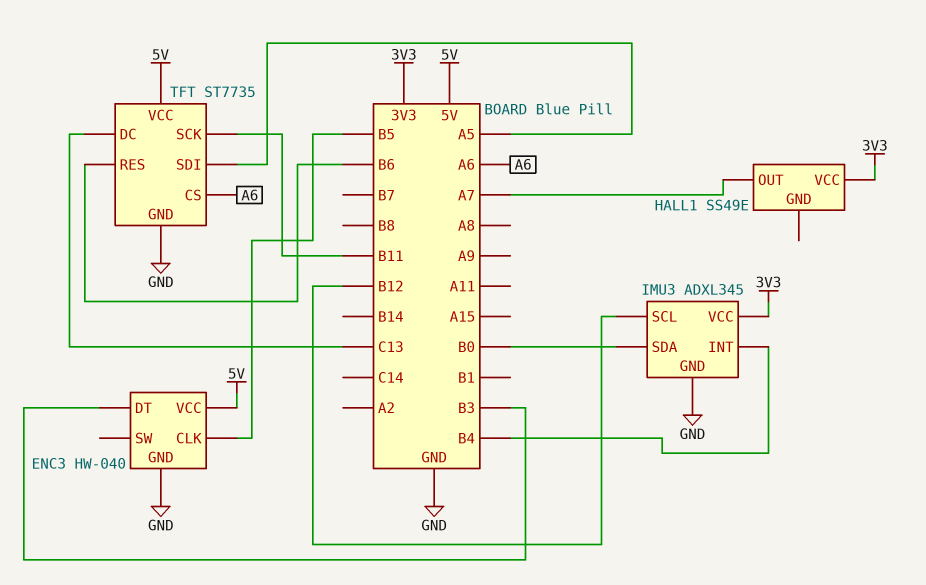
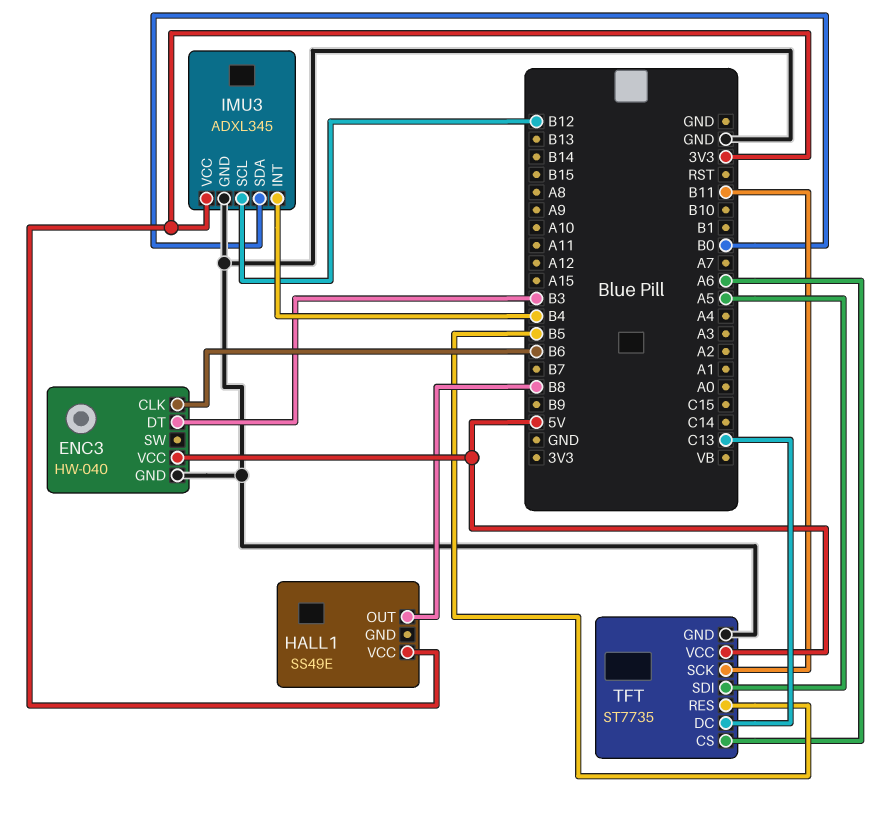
ENC3 pin CLK: B5 -> B6
HALL1 pin OUT: A7 -> B8
TFT pin RES: B6 -> B5

